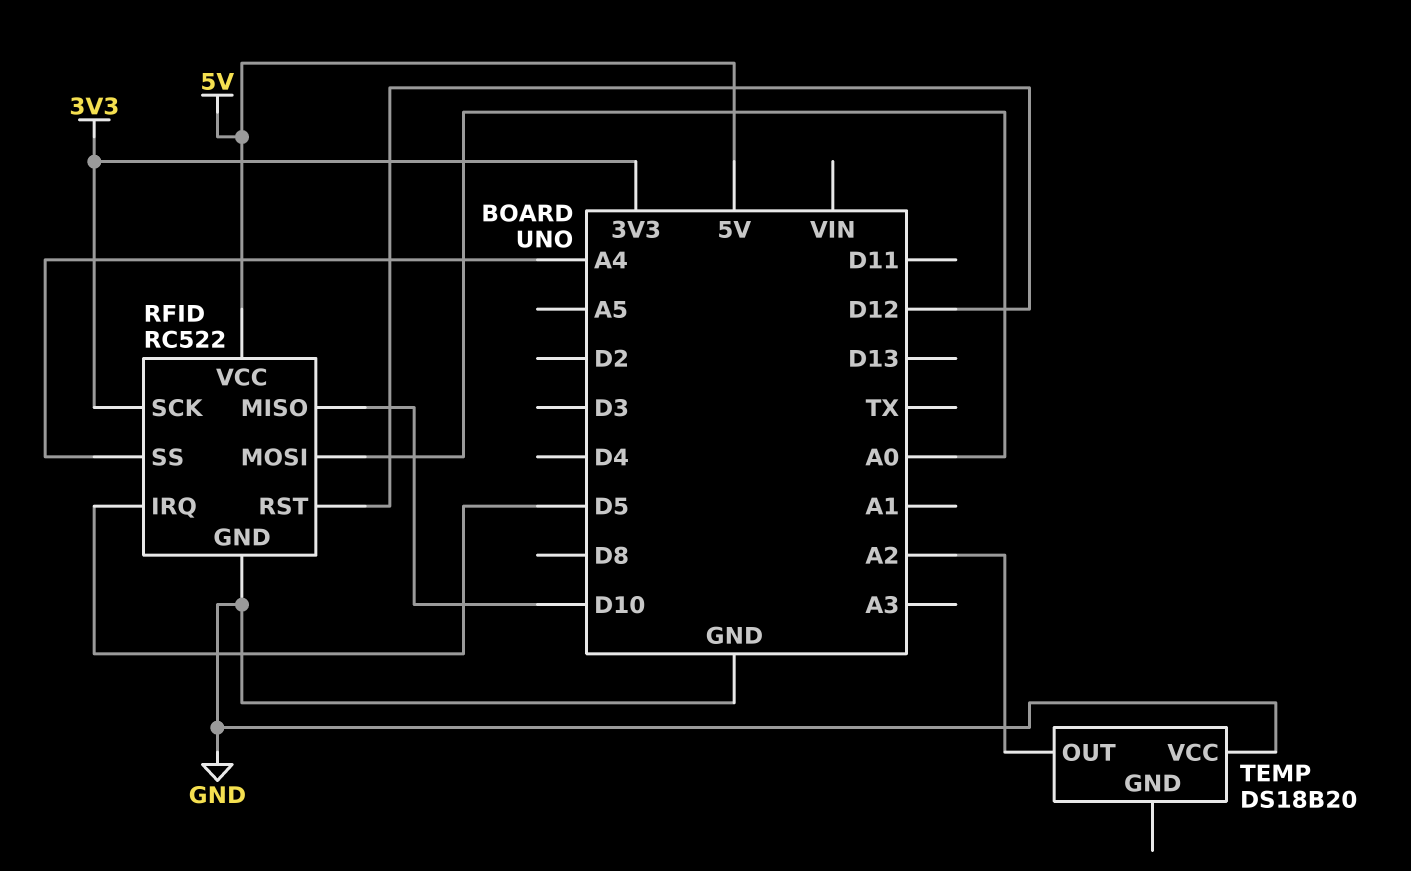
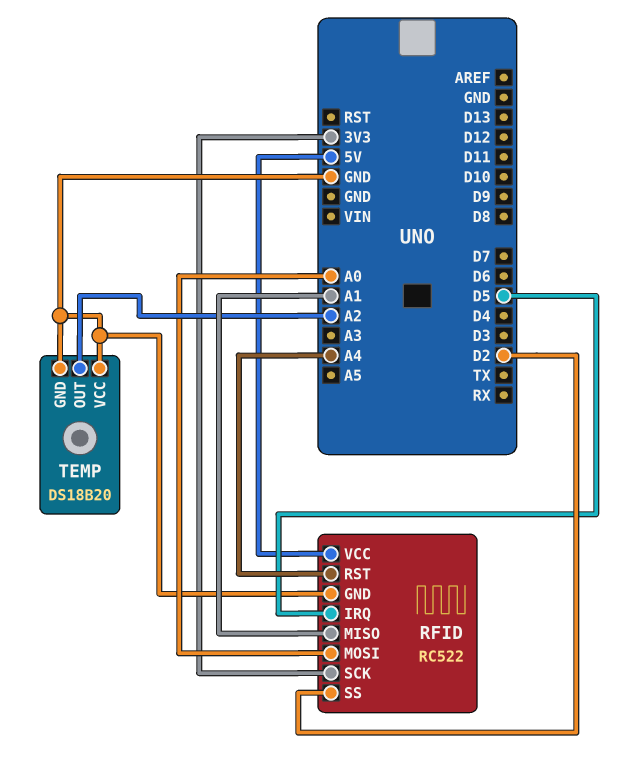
RFID pin MISO: D10 -> A1
RFID pin RST: D12 -> A4
RFID pin SS: A4 -> D2
TEMP pin GND: none -> GND

